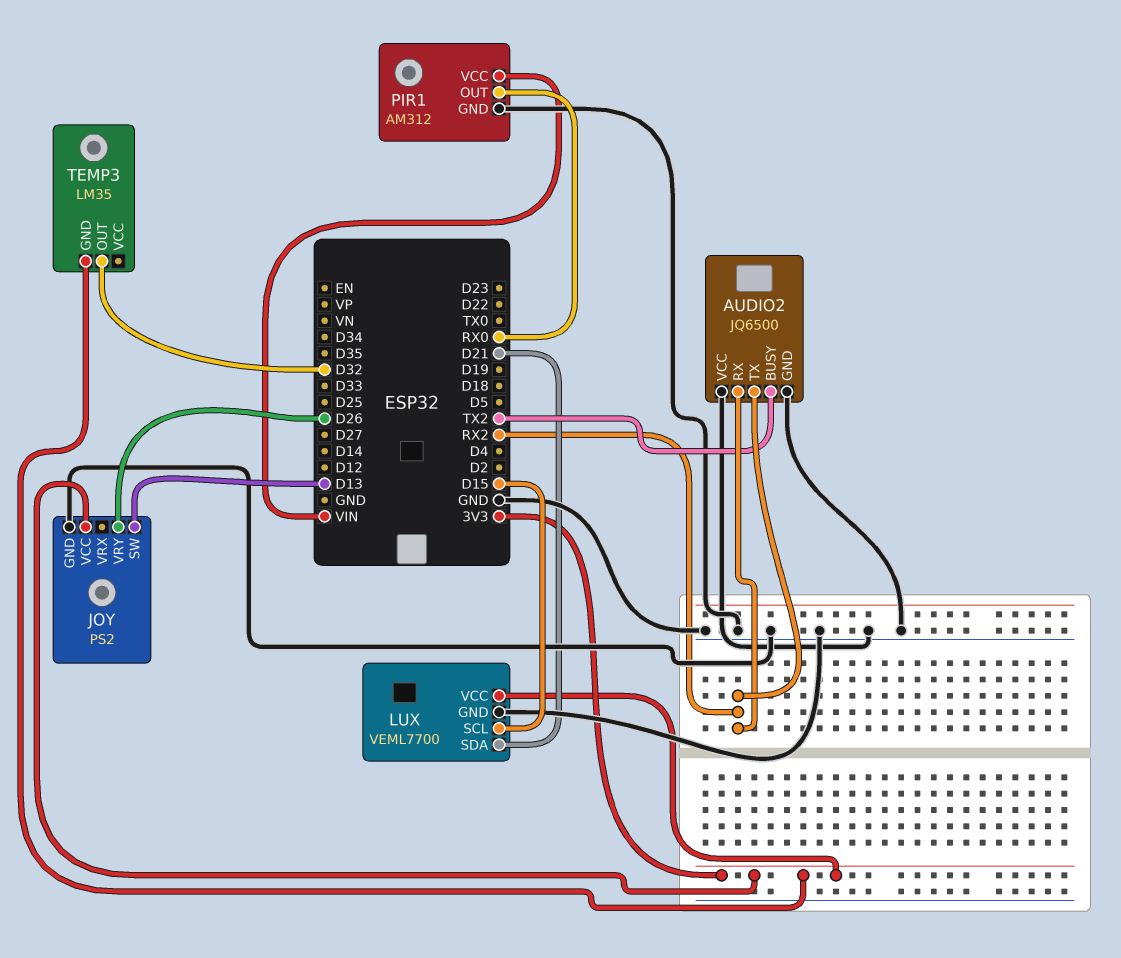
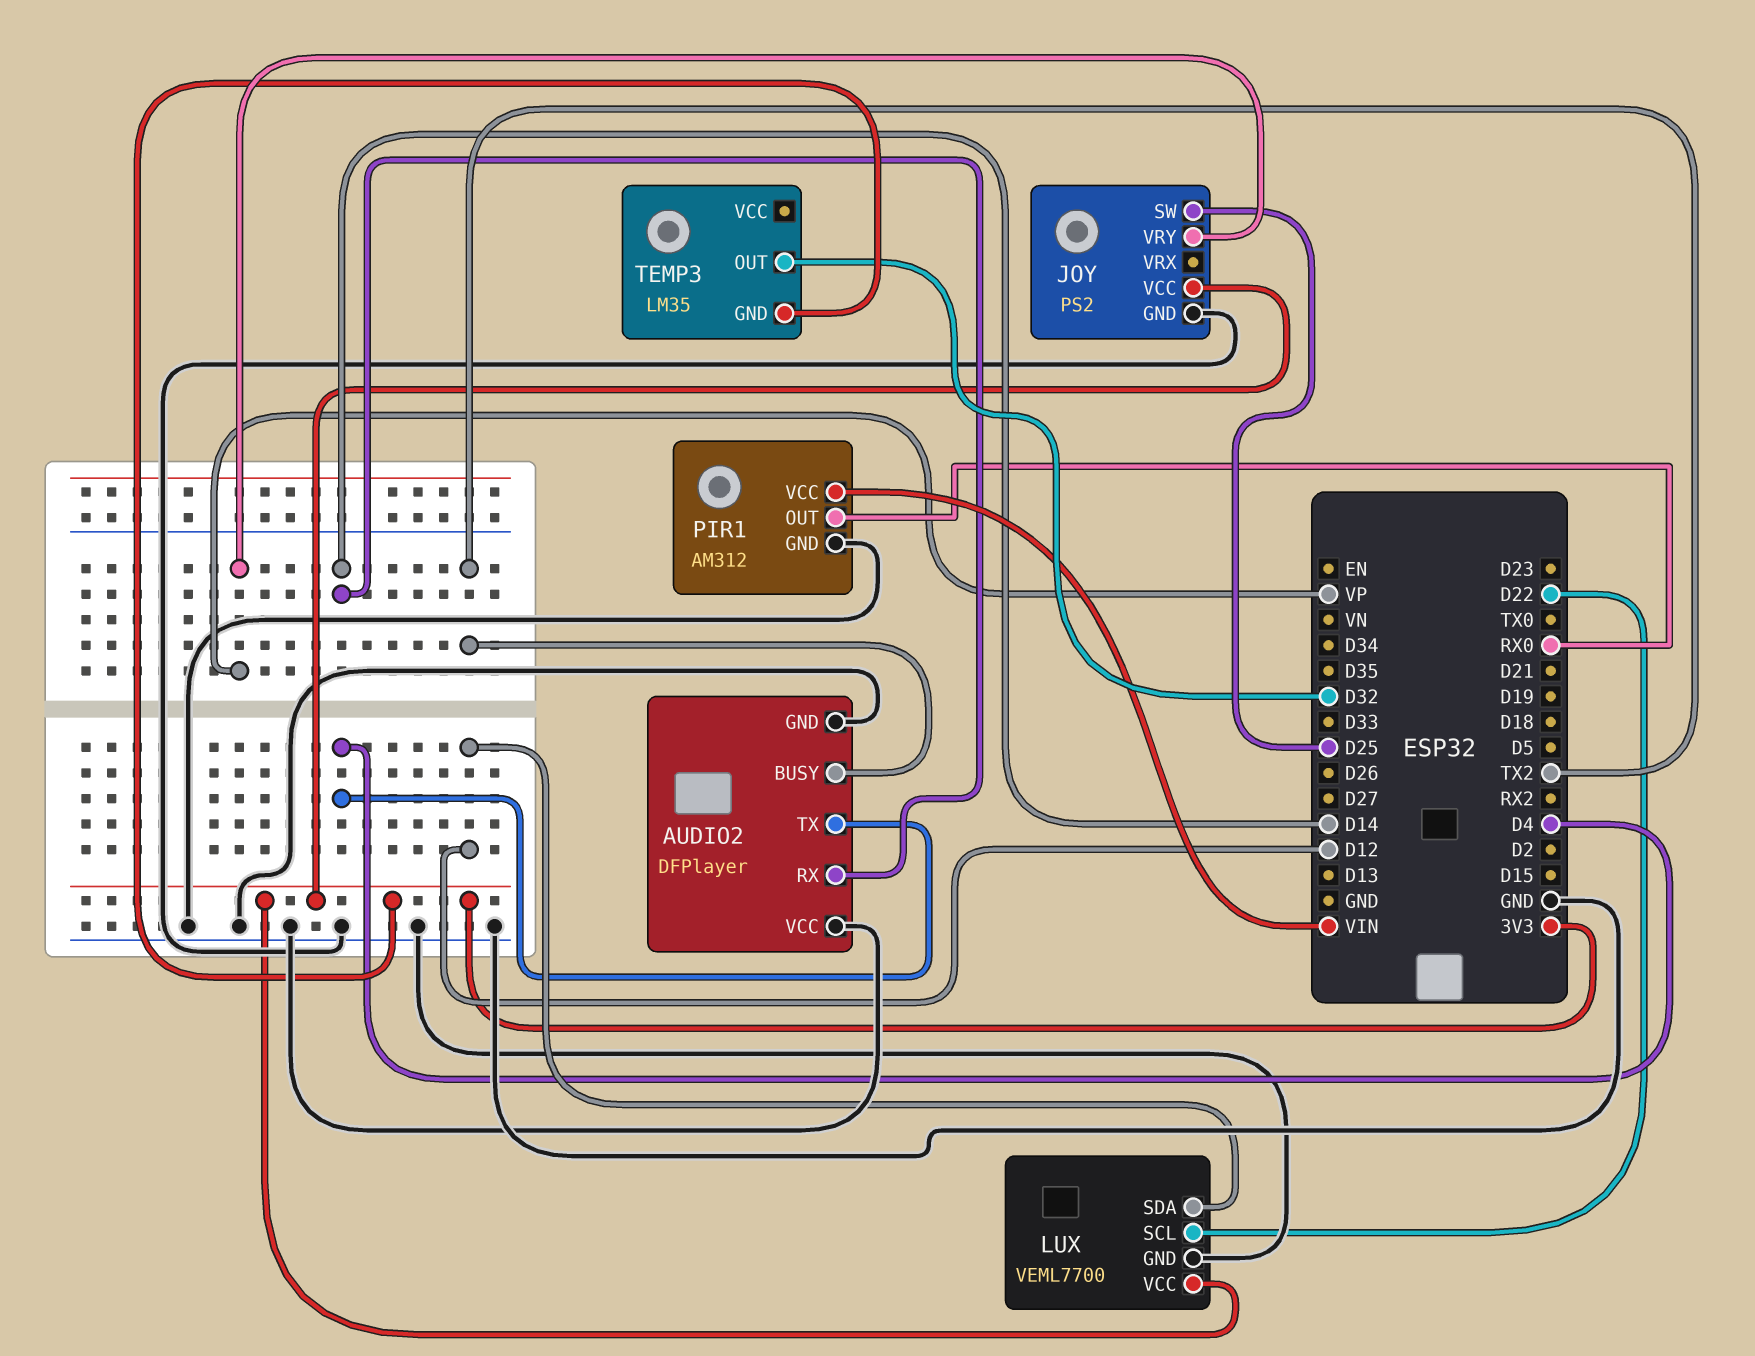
AUDIO2: JQ6500 -> DFPlayer
AUDIO2 pin RX: RX2 -> D14
AUDIO2 pin TX: RX2 -> D4
JOY pin SW: D13 -> D25
JOY pin VRY: D26 -> VP
LUX pin SCL: D15 -> D22
LUX pin SDA: D21 -> D12

